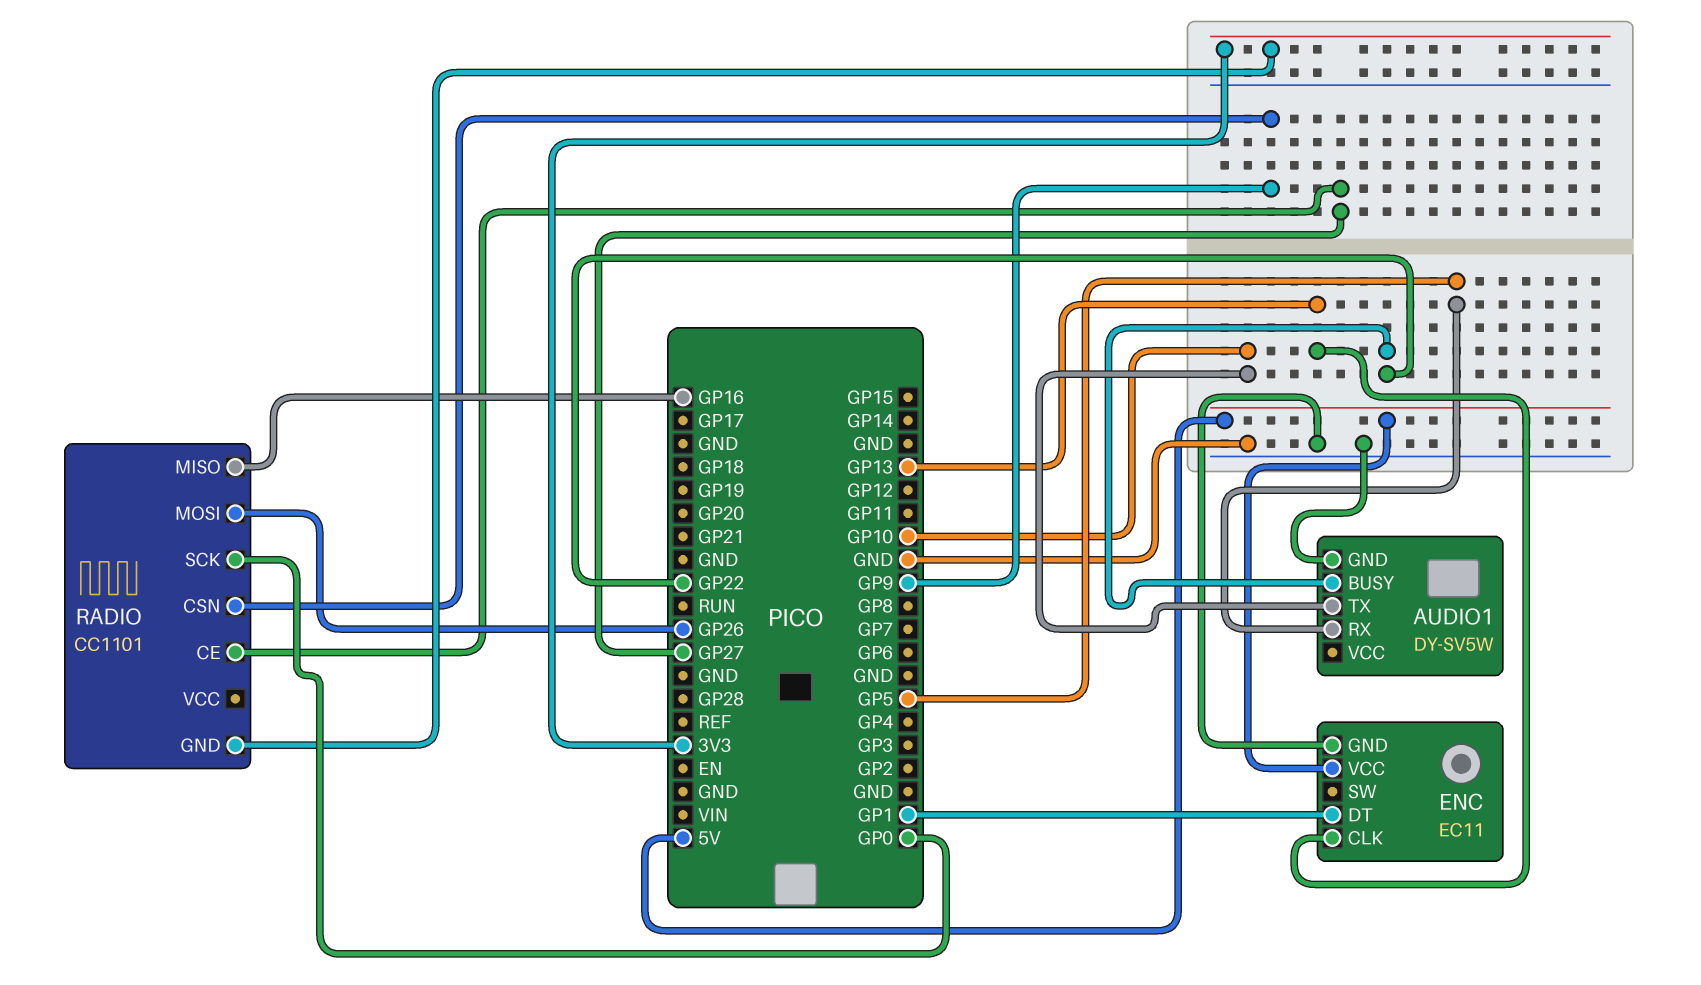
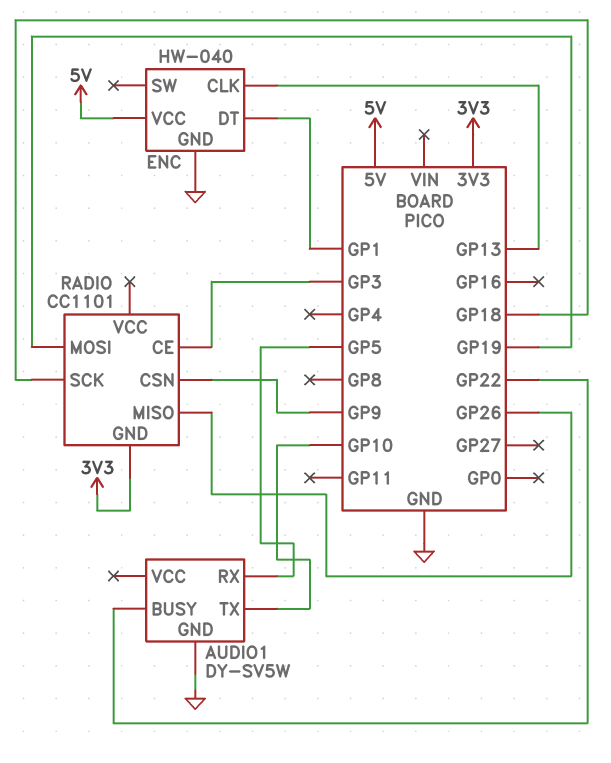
ENC: EC11 -> HW-040
RADIO pin CE: GP27 -> GP3
RADIO pin MISO: GP16 -> GP26
RADIO pin MOSI: GP26 -> GP19
RADIO pin SCK: GP0 -> GP18

